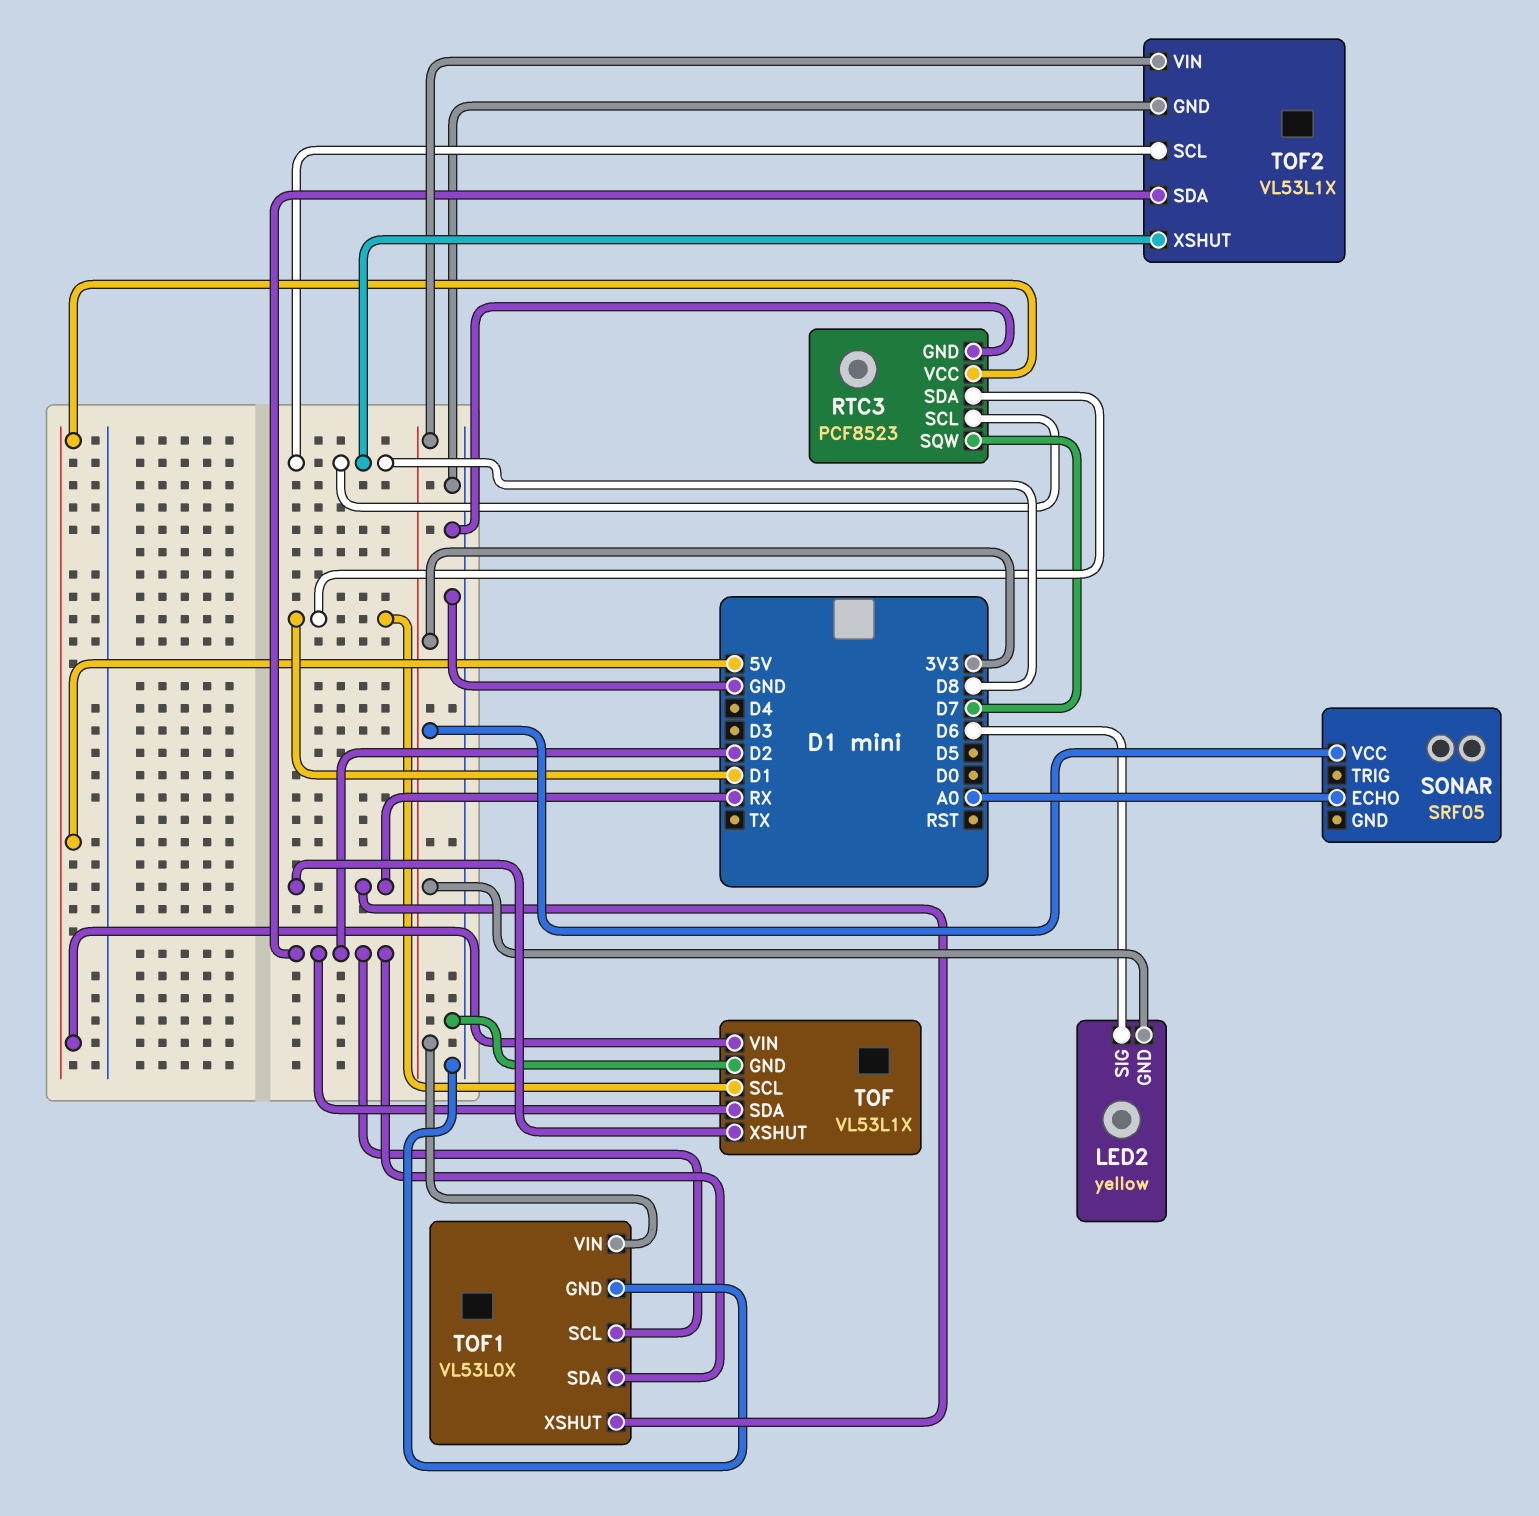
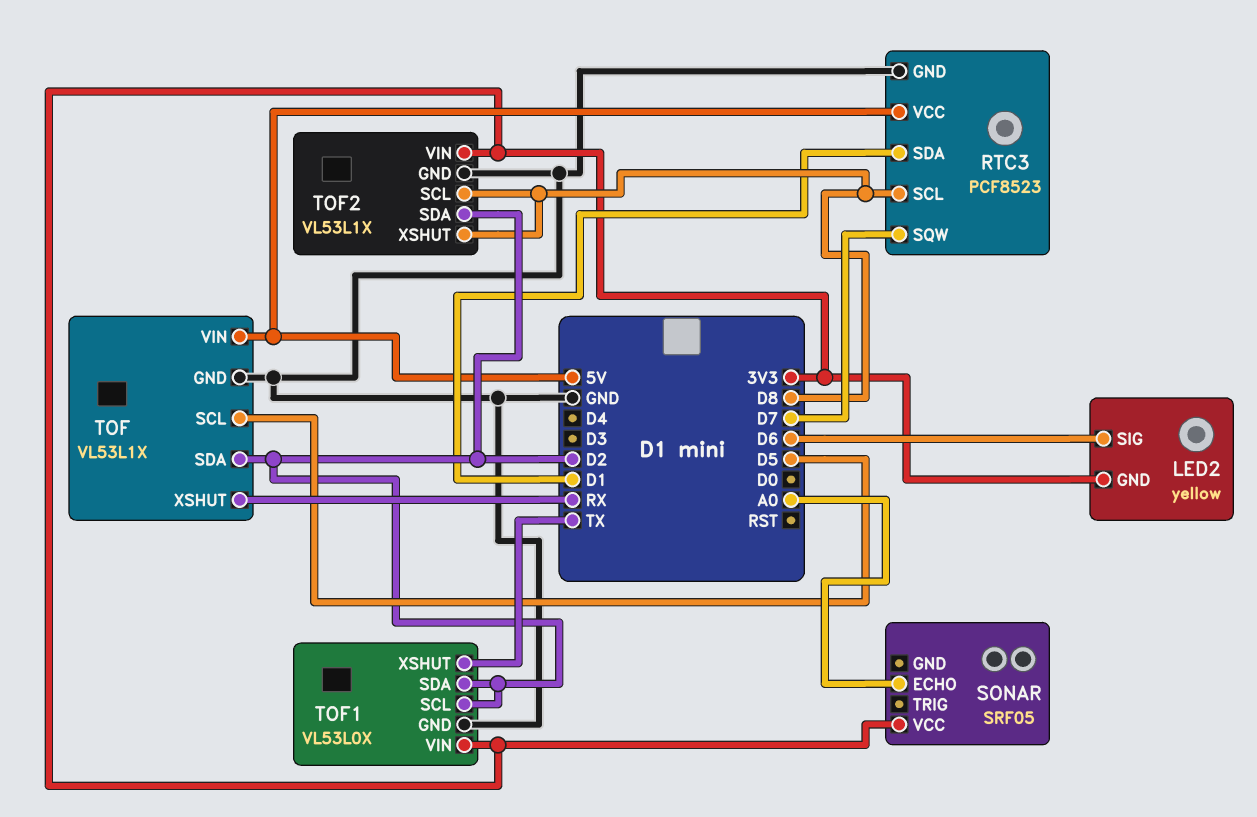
TOF pin SCL: D1 -> D5
TOF1 pin XSHUT: RX -> TX

